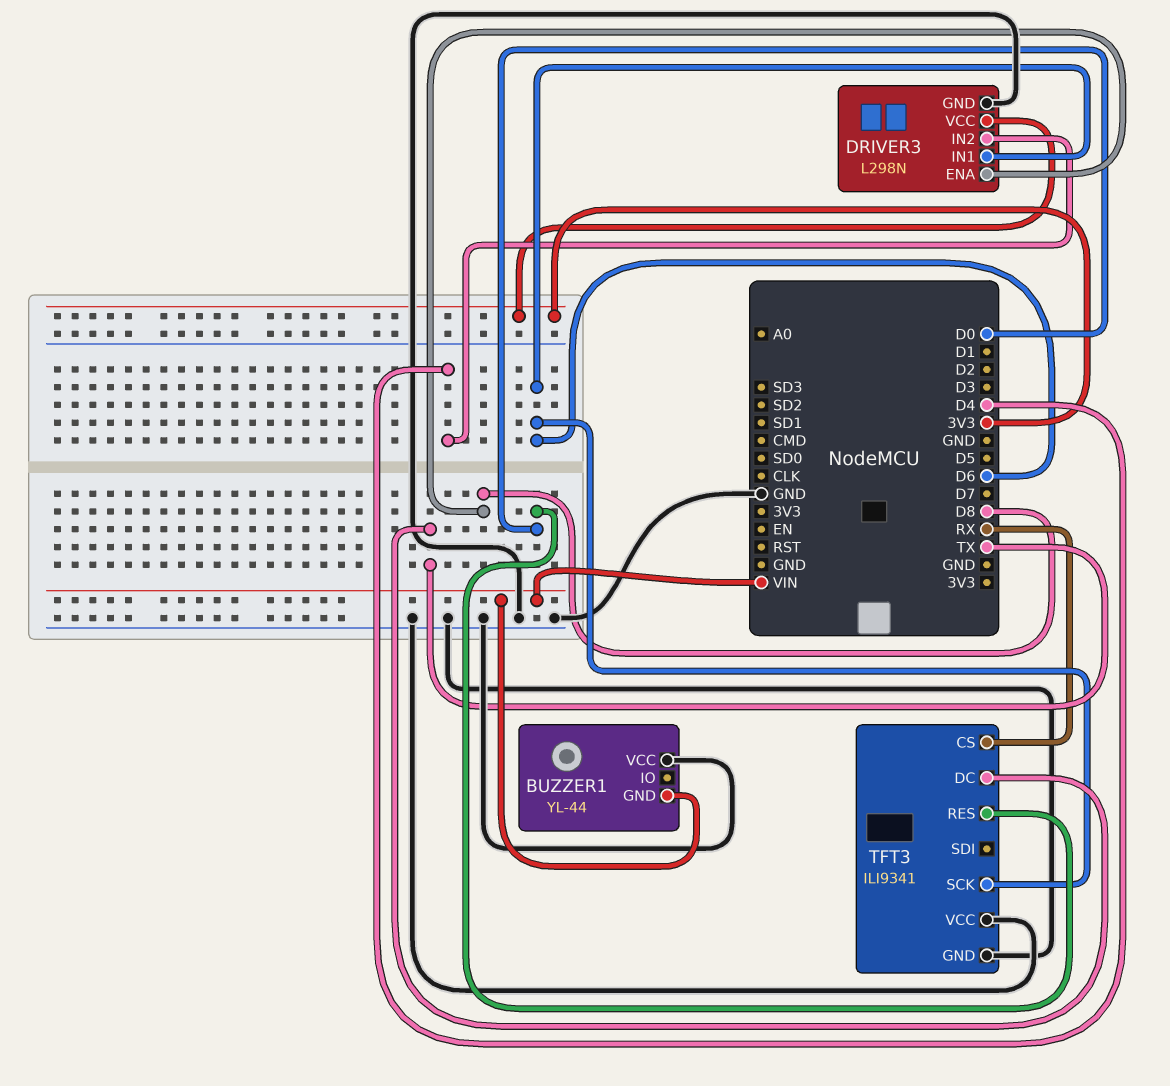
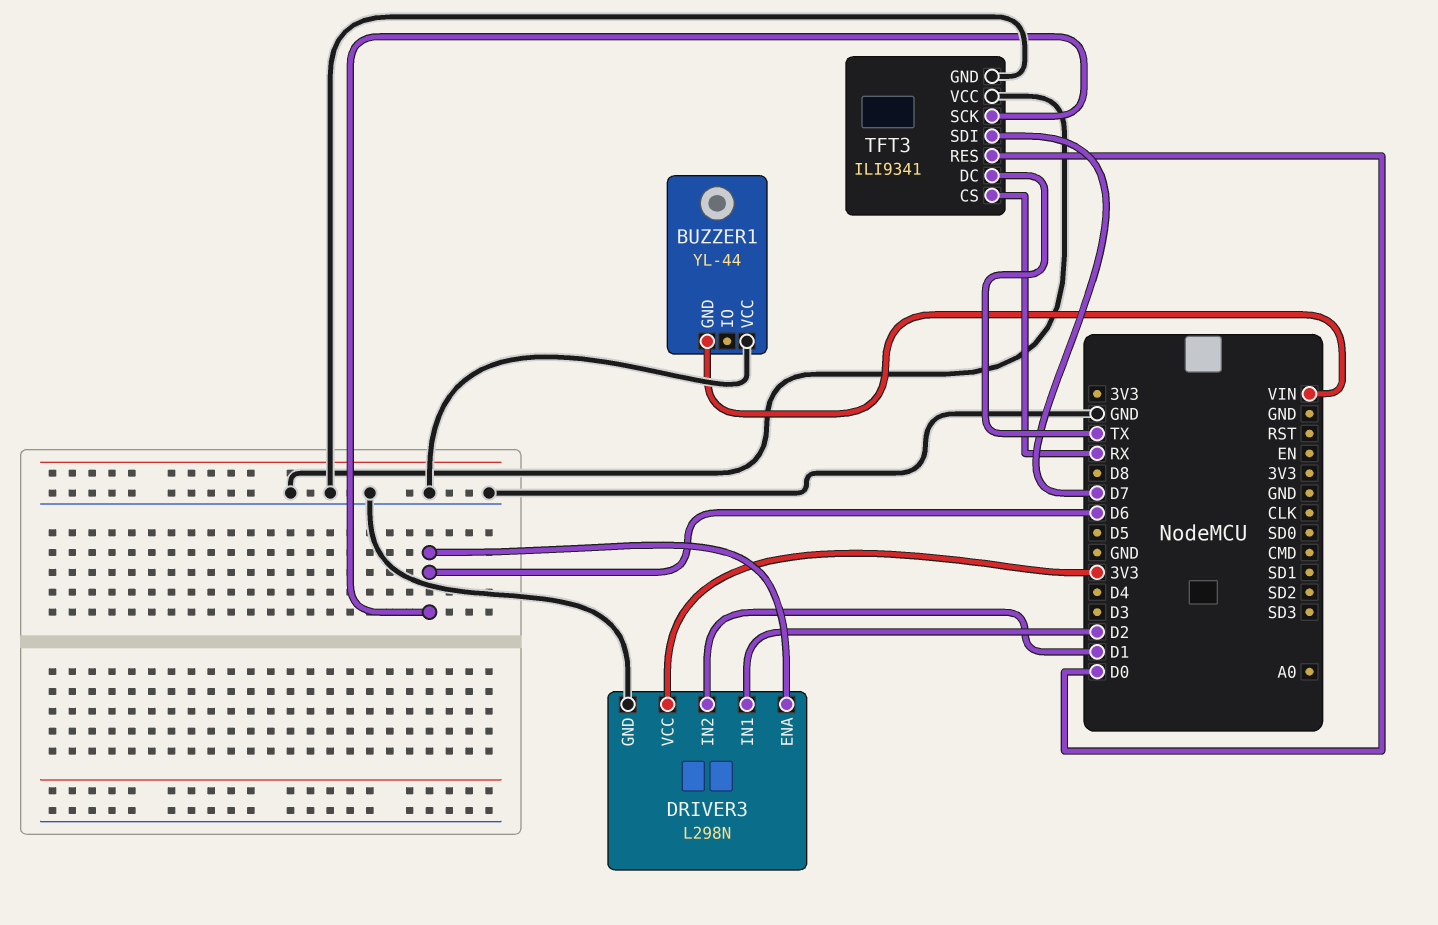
DRIVER3 pin ENA: D8 -> D6
DRIVER3 pin IN1: D6 -> D2
DRIVER3 pin IN2: D4 -> D1
TFT3 pin SDI: none -> D7

